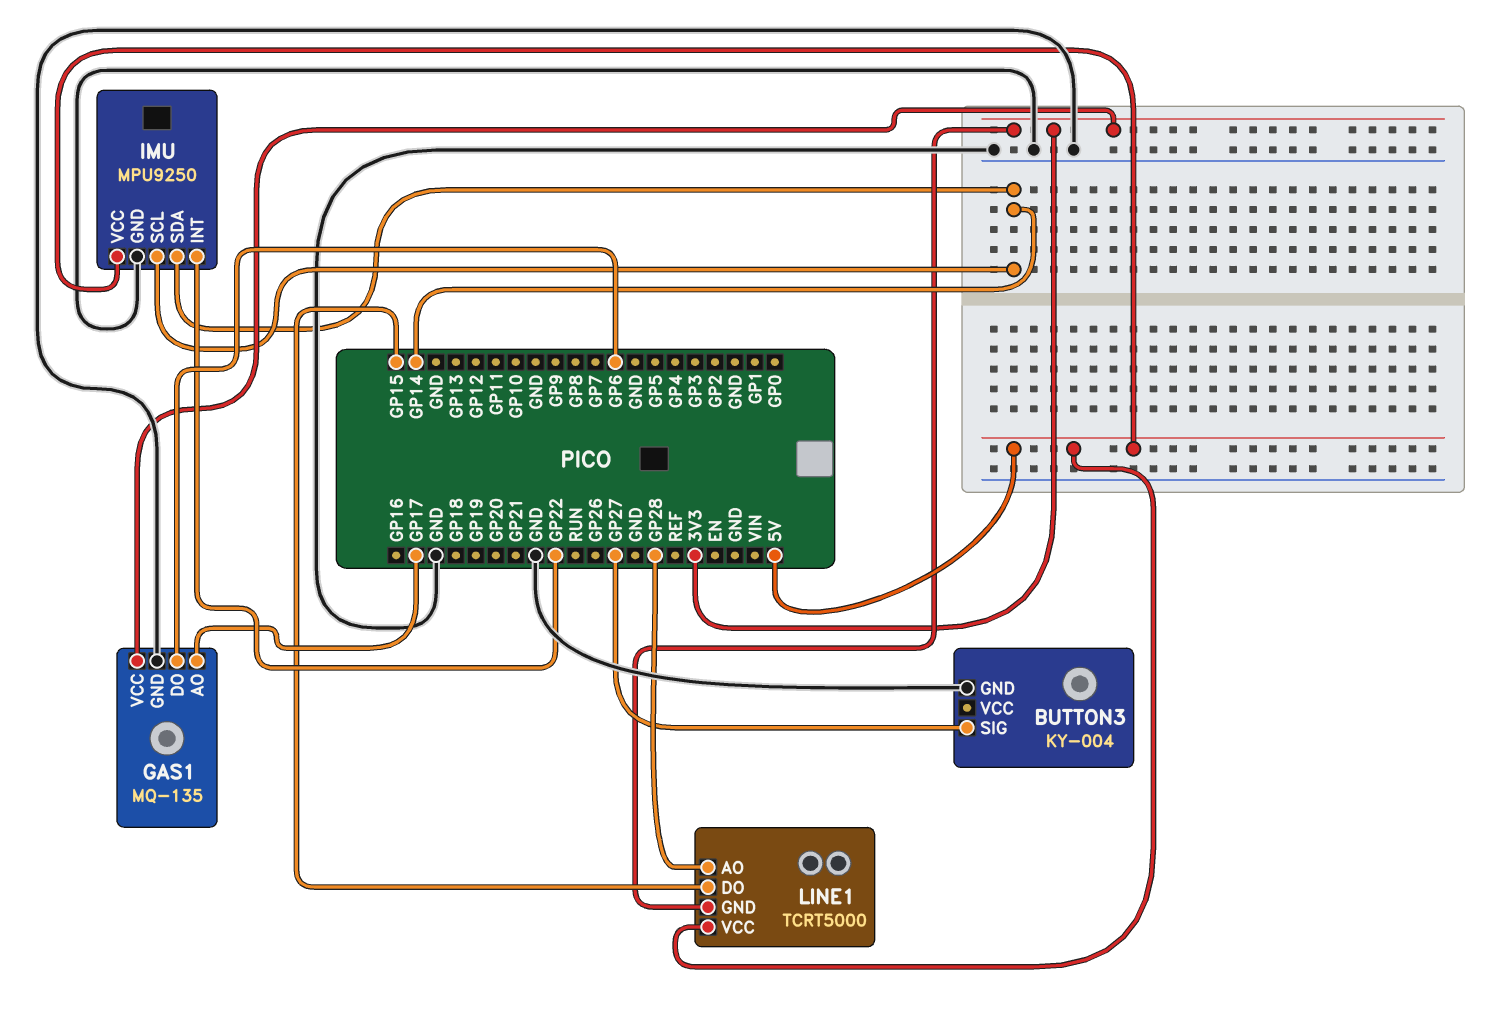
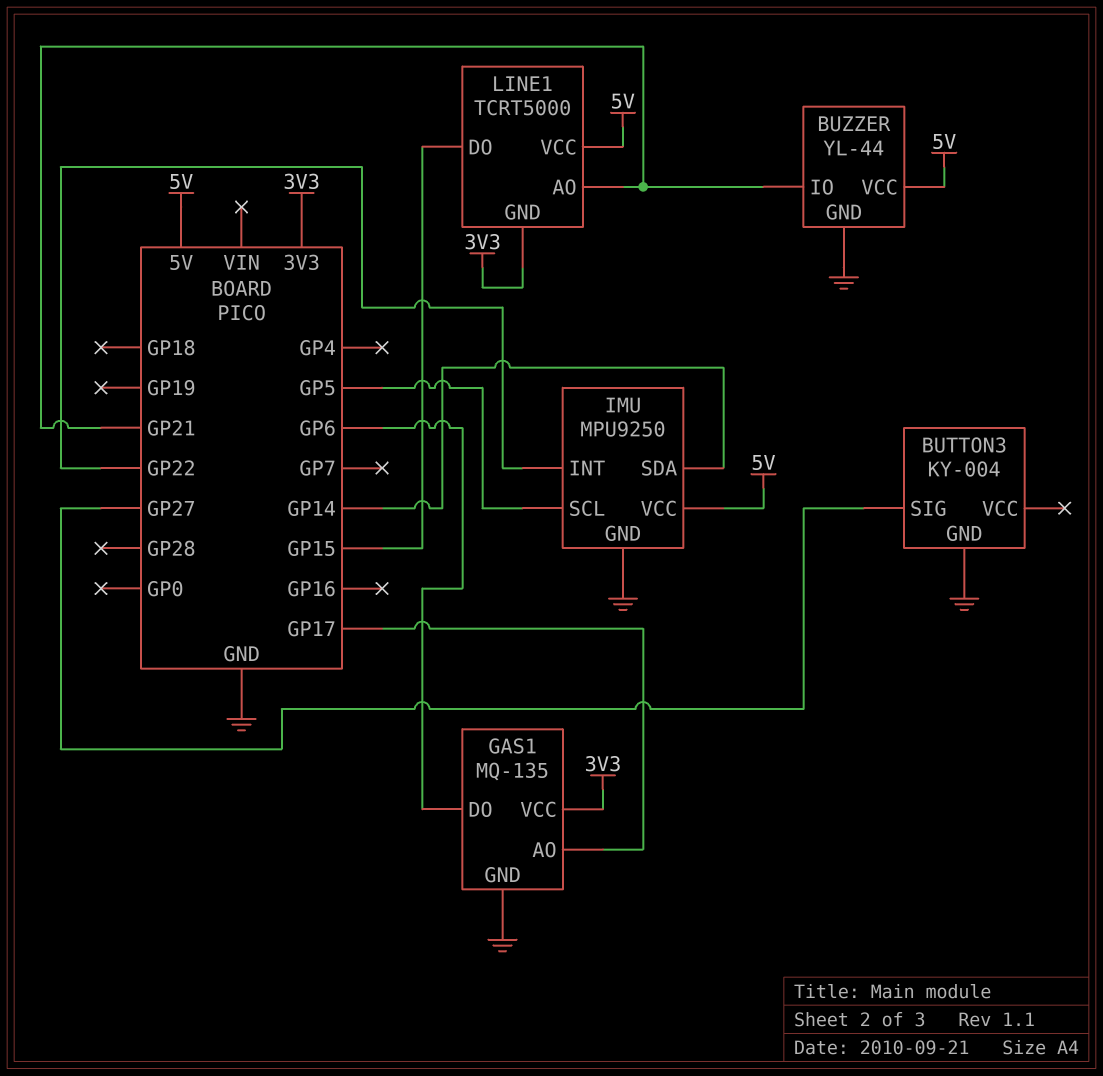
BUZZER: none -> YL-44
BUZZER pin GND: none -> GND
BUZZER pin IO: none -> GP21
BUZZER pin VCC: none -> 5V
IMU pin SCL: GP14 -> GP5
LINE1 pin AO: GP28 -> GP21

